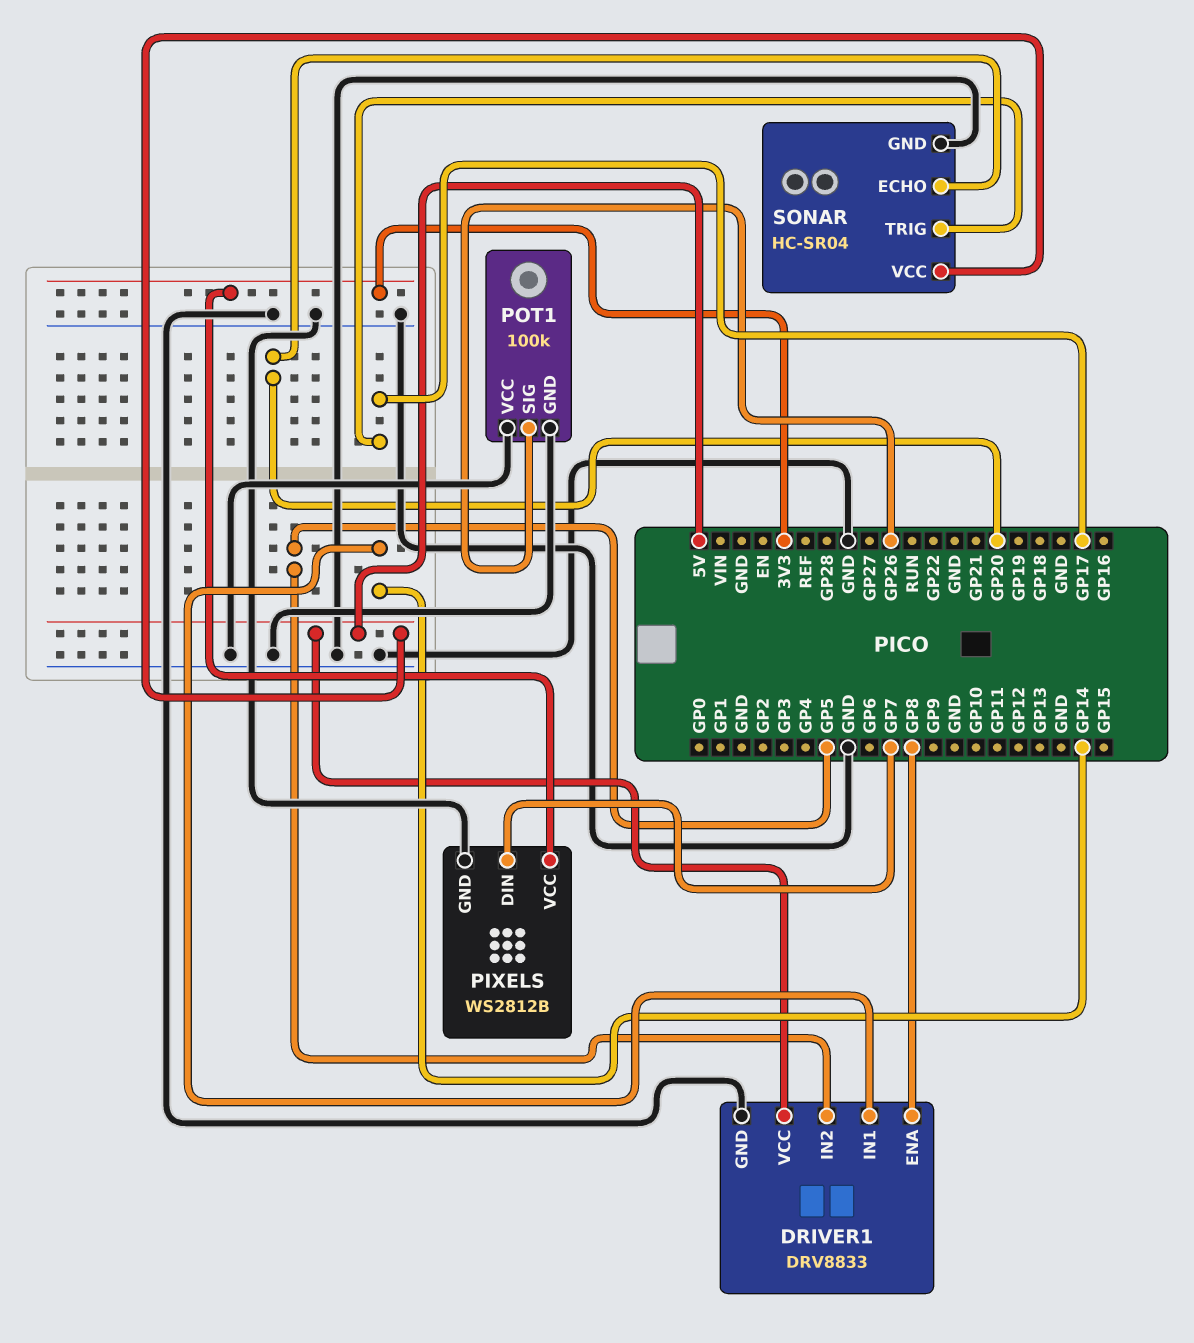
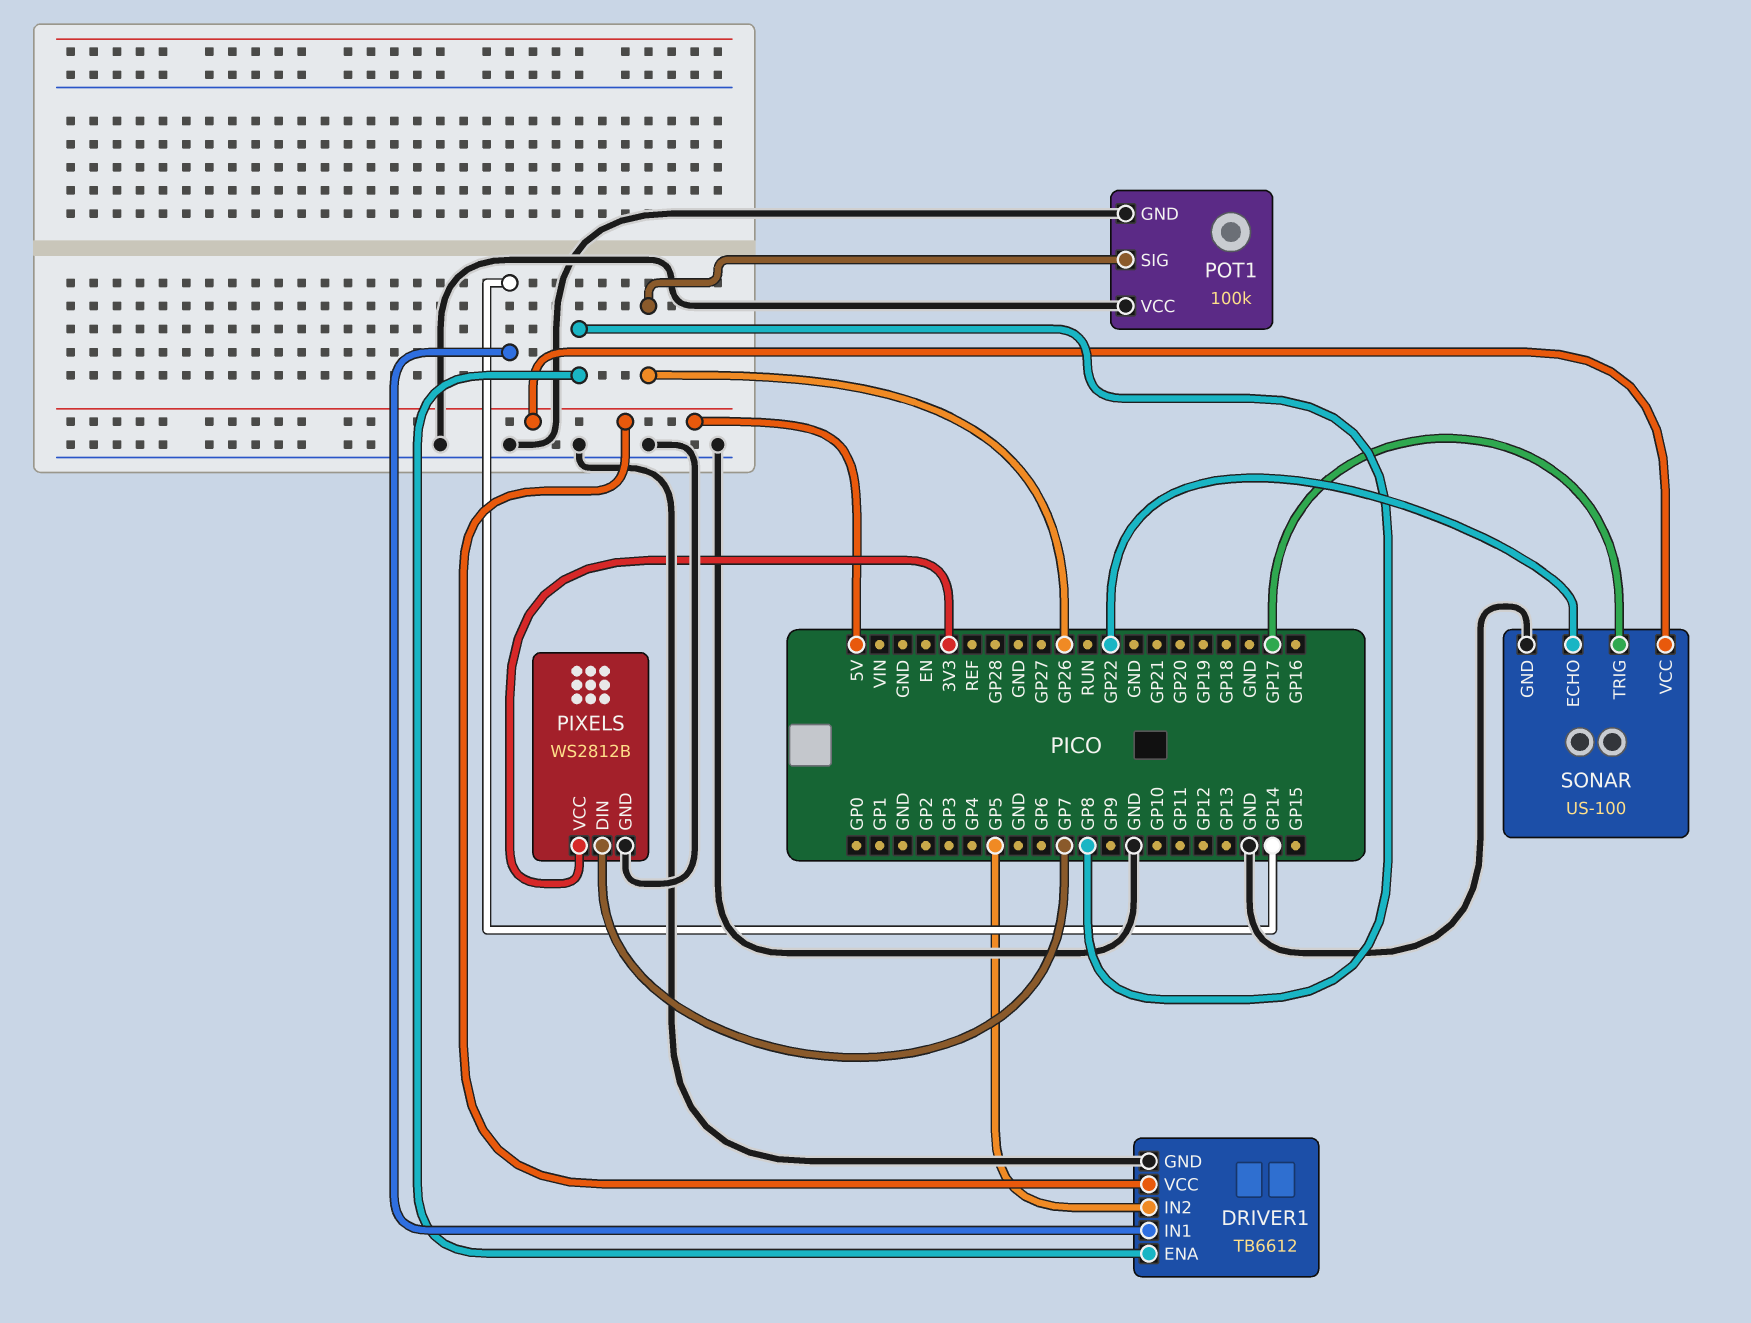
DRIVER1: DRV8833 -> TB6612
SONAR: HC-SR04 -> US-100
SONAR pin ECHO: GP20 -> GP22

